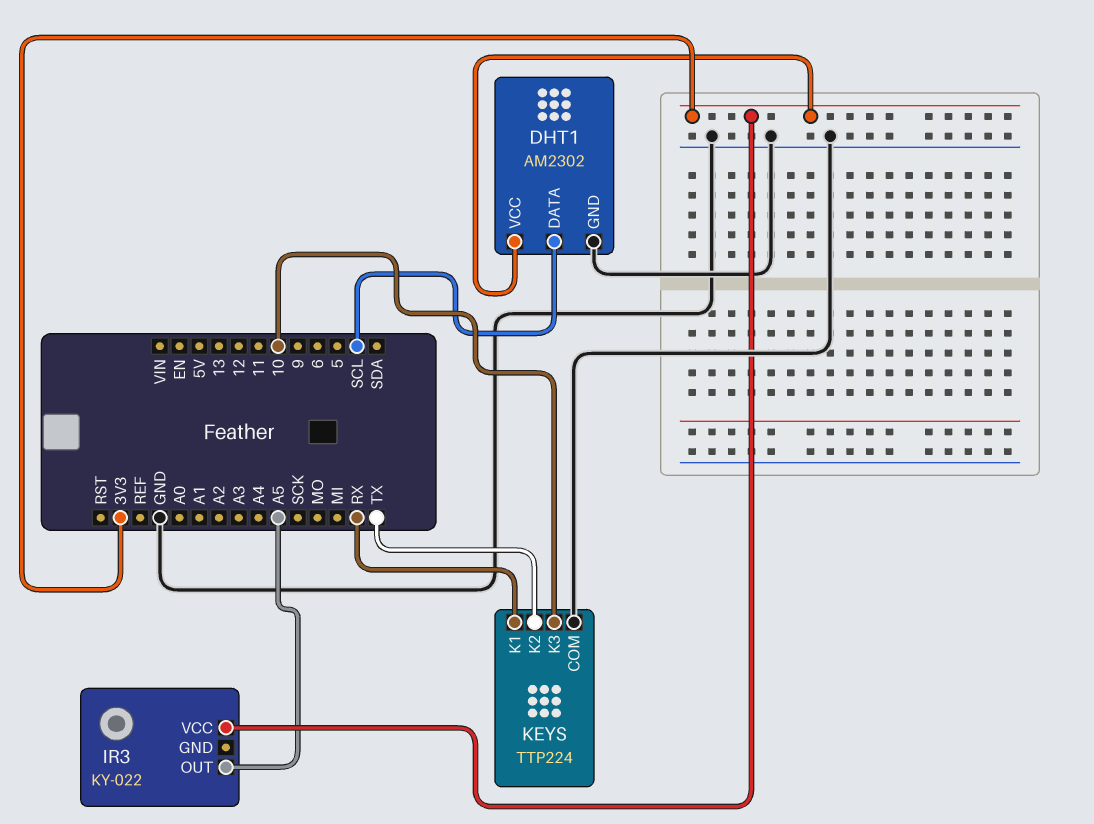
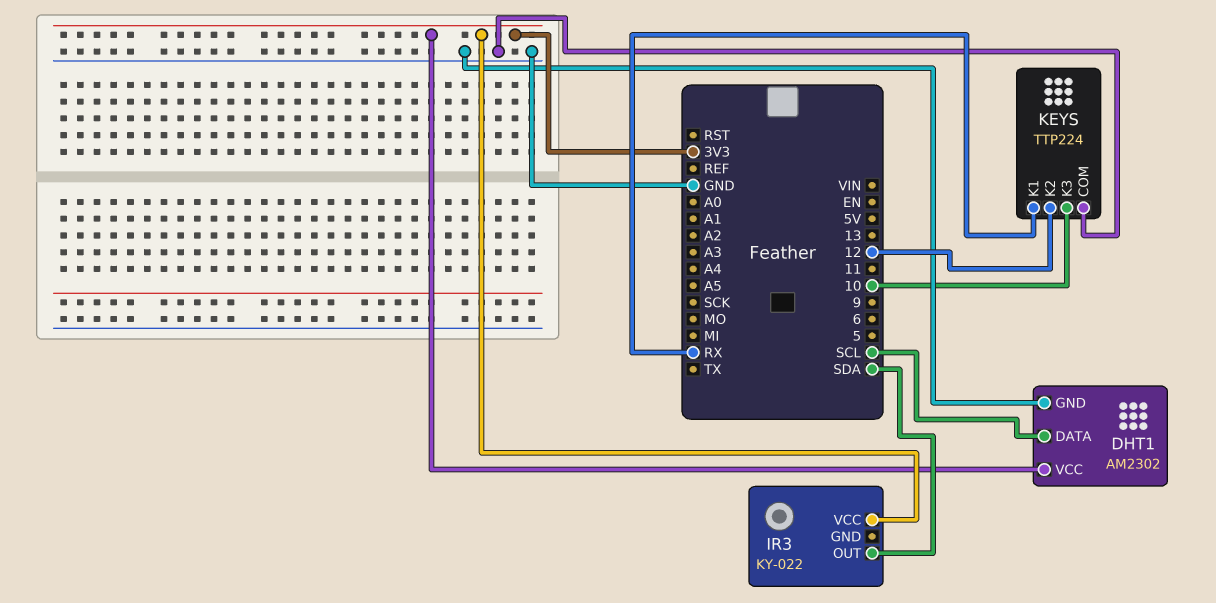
IR3 pin OUT: A5 -> SDA
KEYS pin K2: TX -> 12

